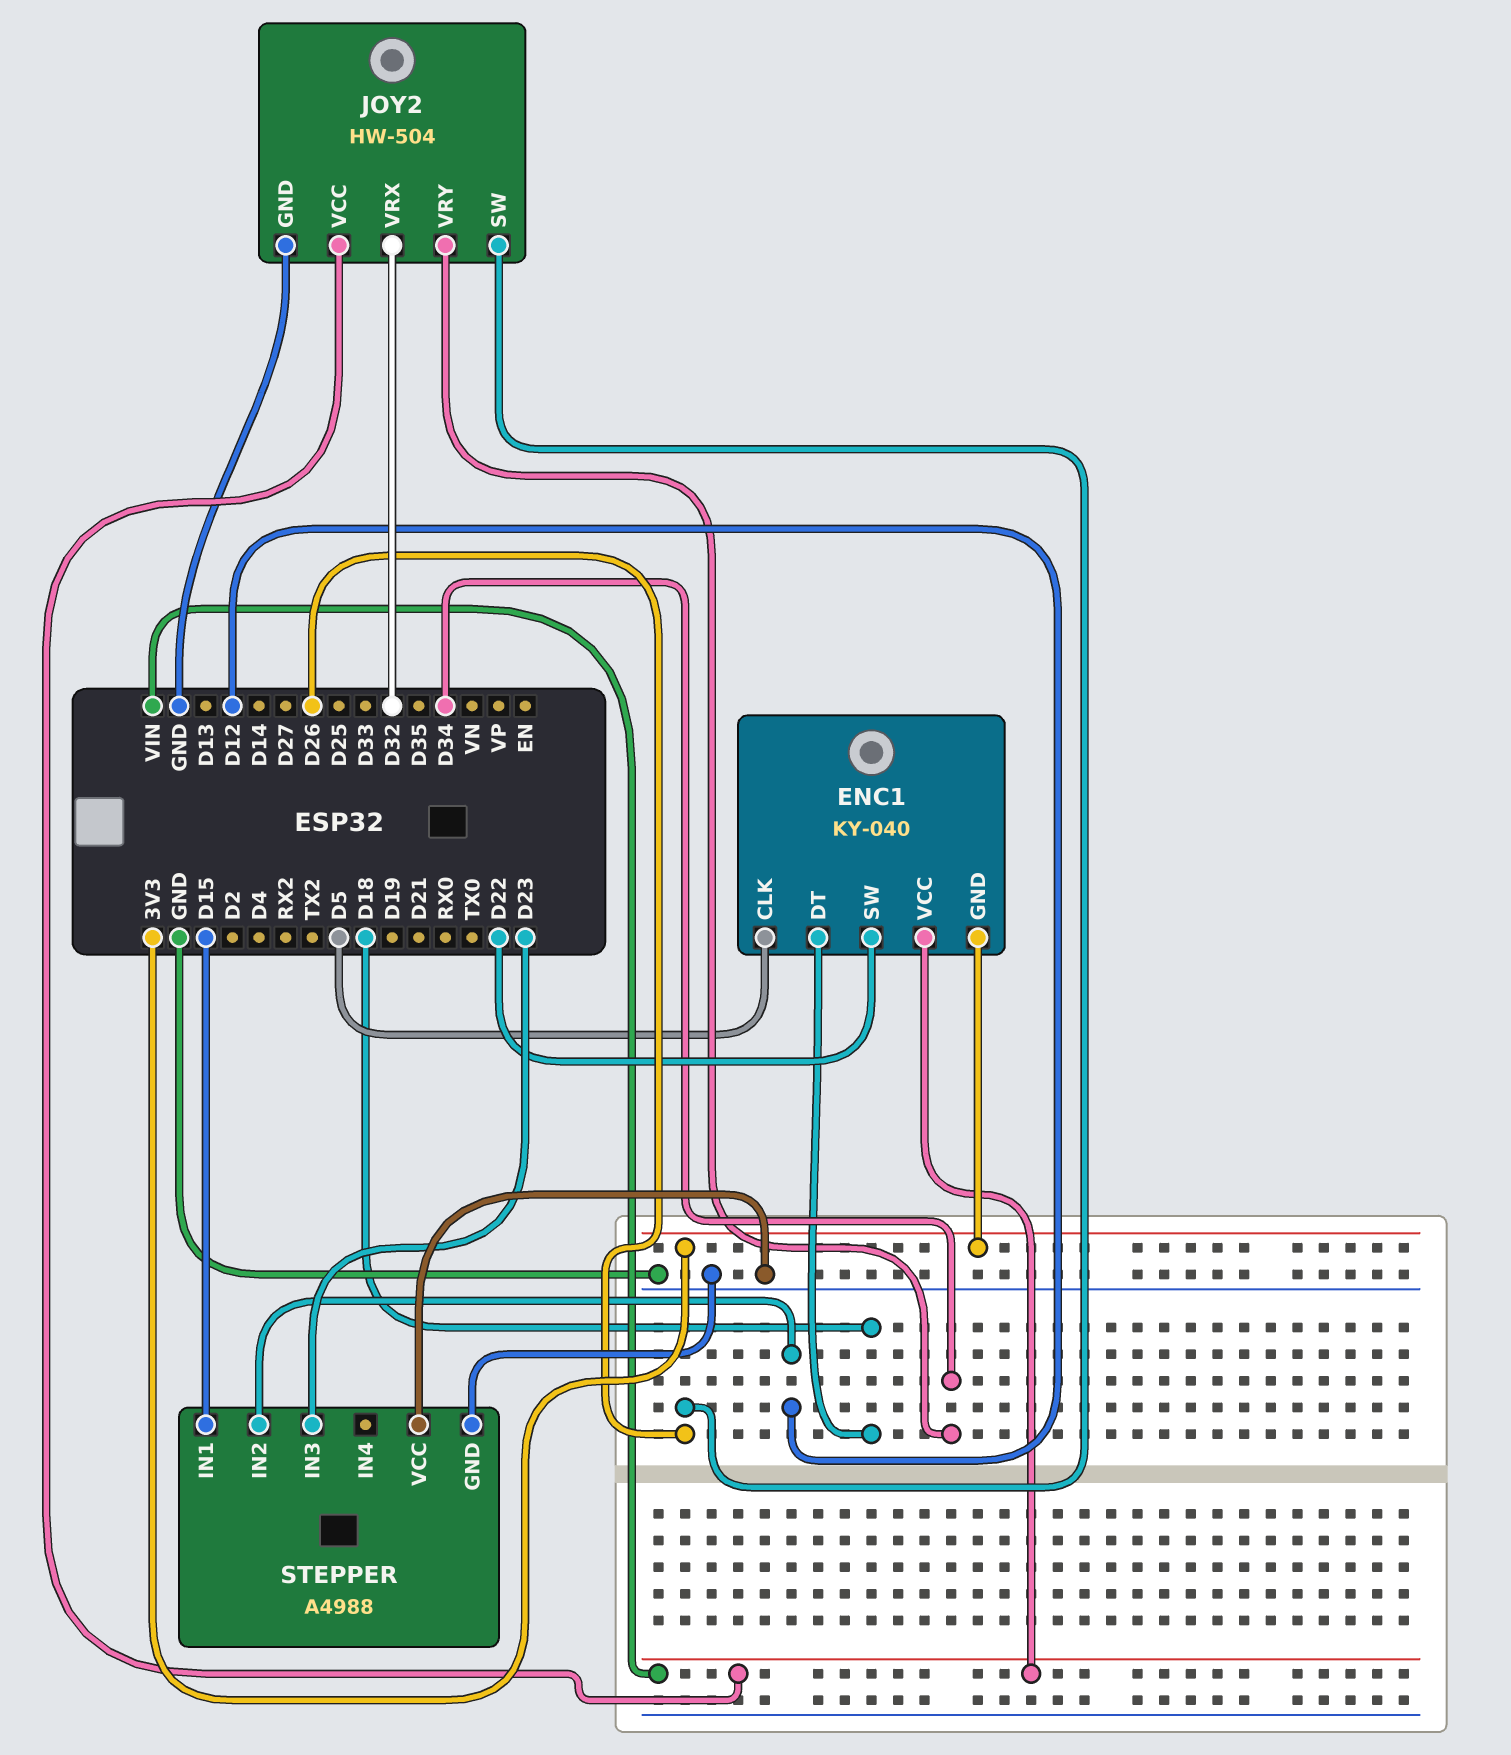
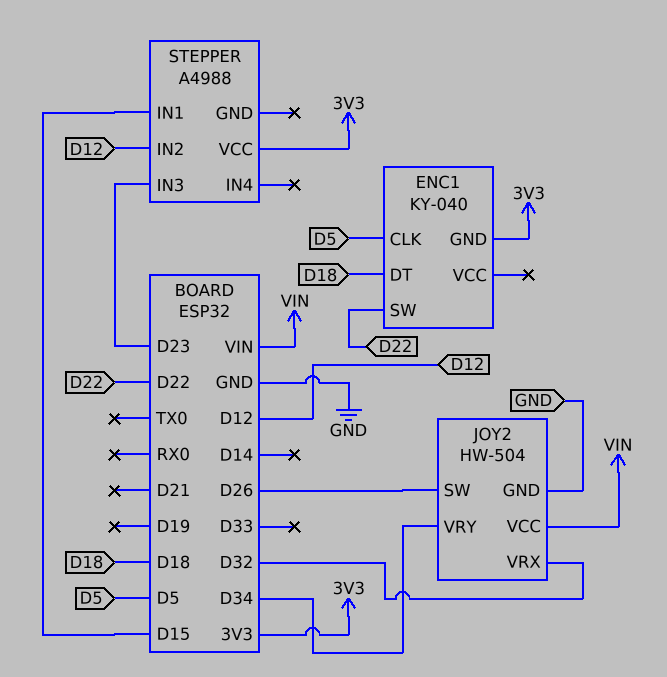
ENC1 pin VCC: VIN -> none
STEPPER pin GND: GND -> none
STEPPER pin VCC: GND -> 3V3

